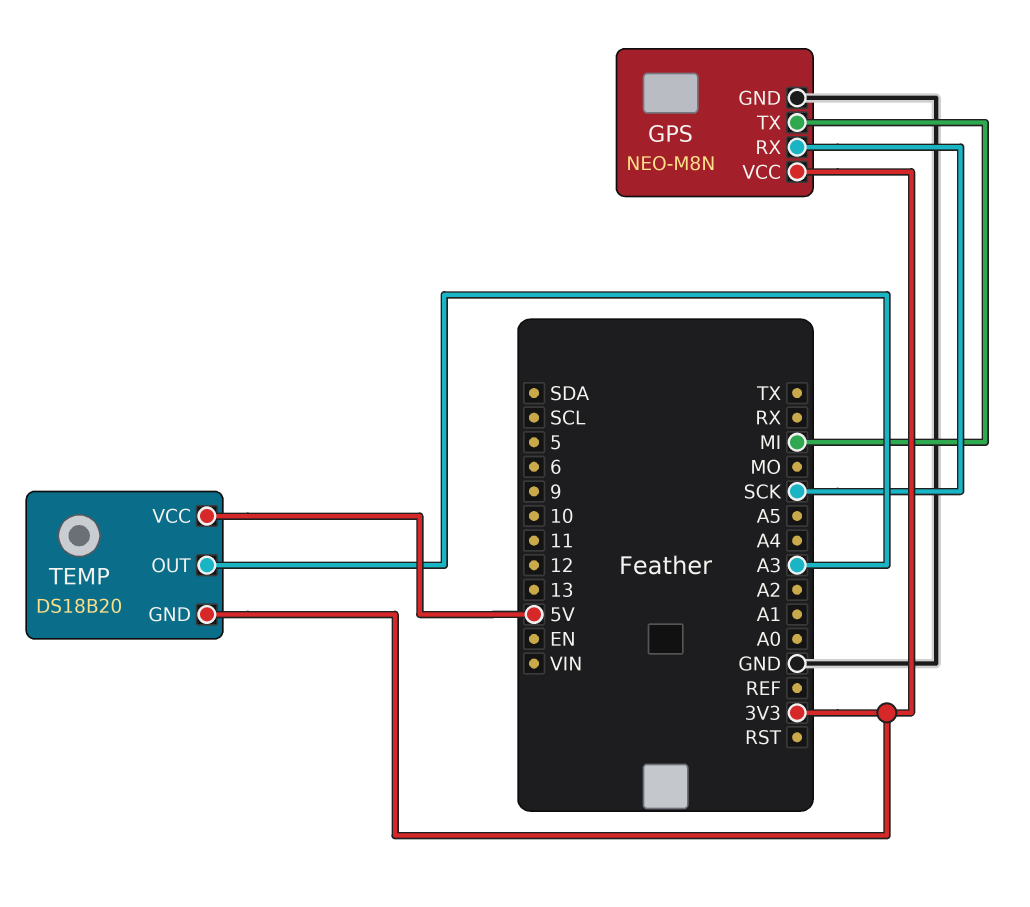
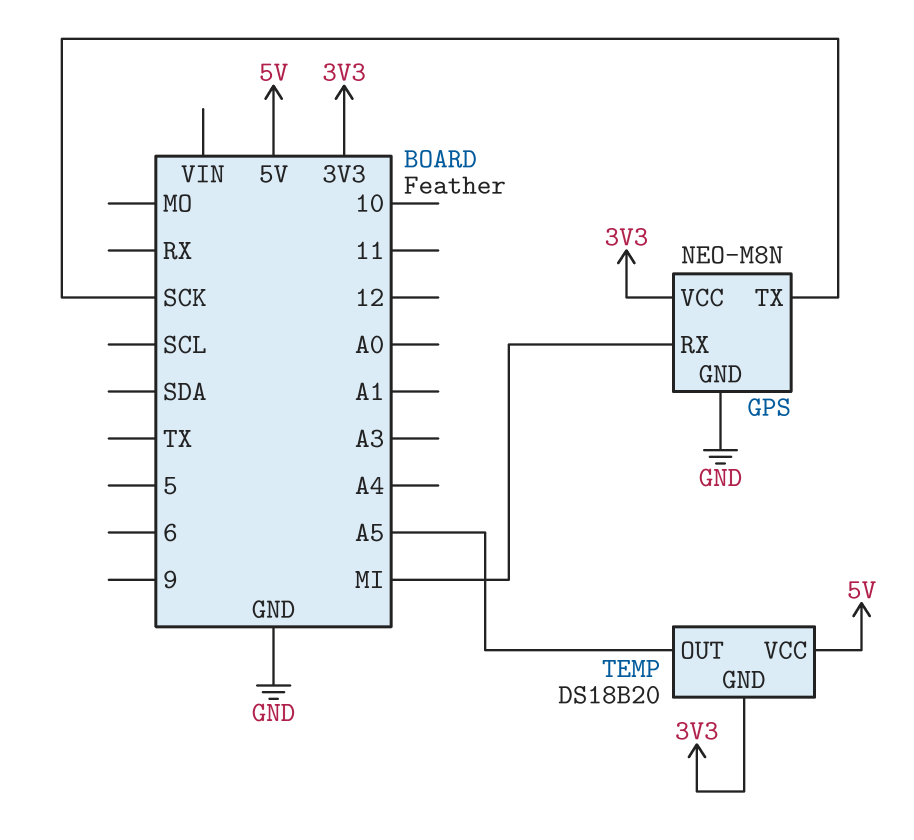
GPS pin RX: SCK -> MI
GPS pin TX: MI -> SCK
TEMP pin OUT: A3 -> A5

